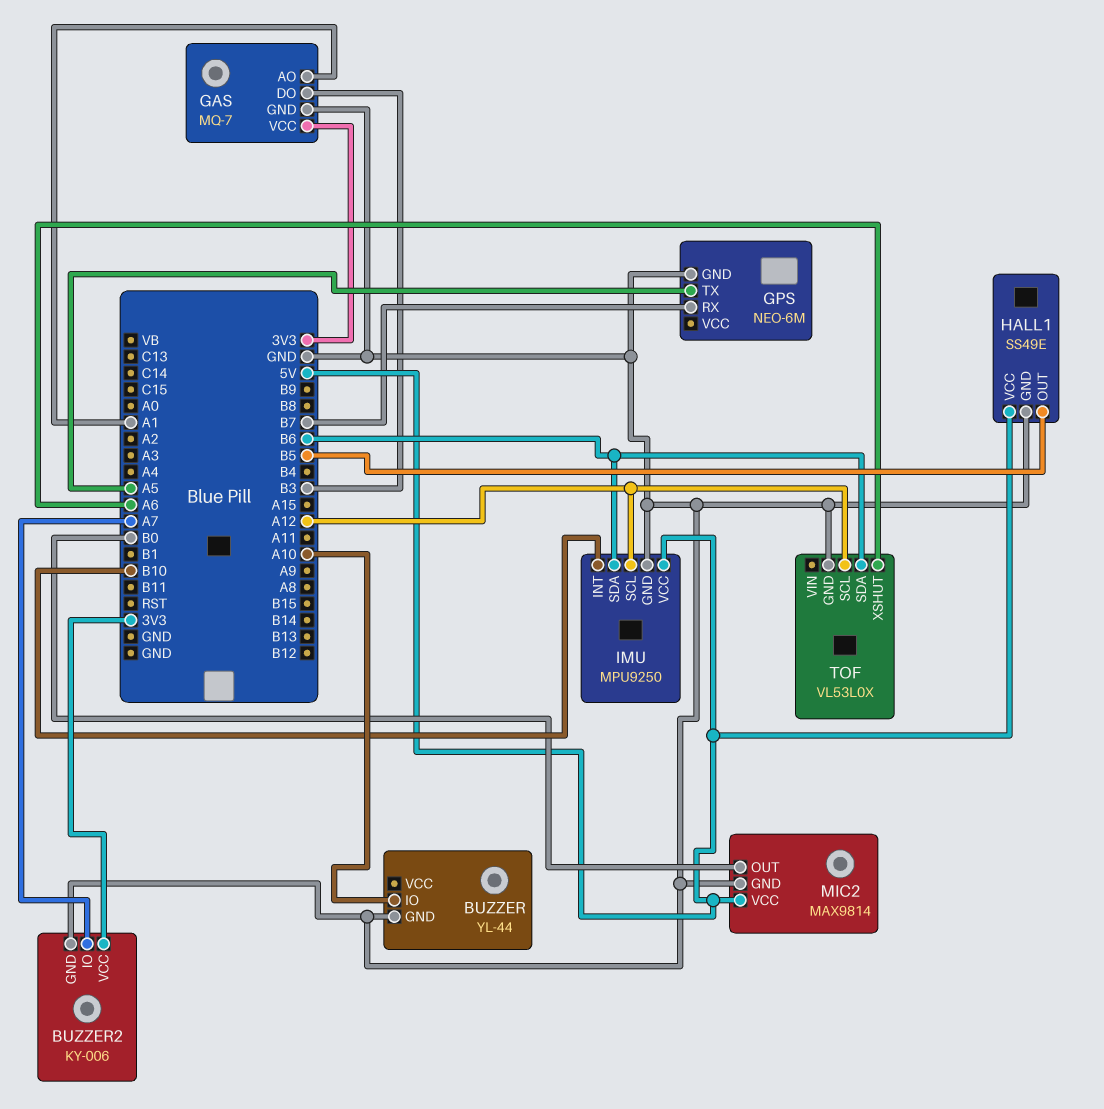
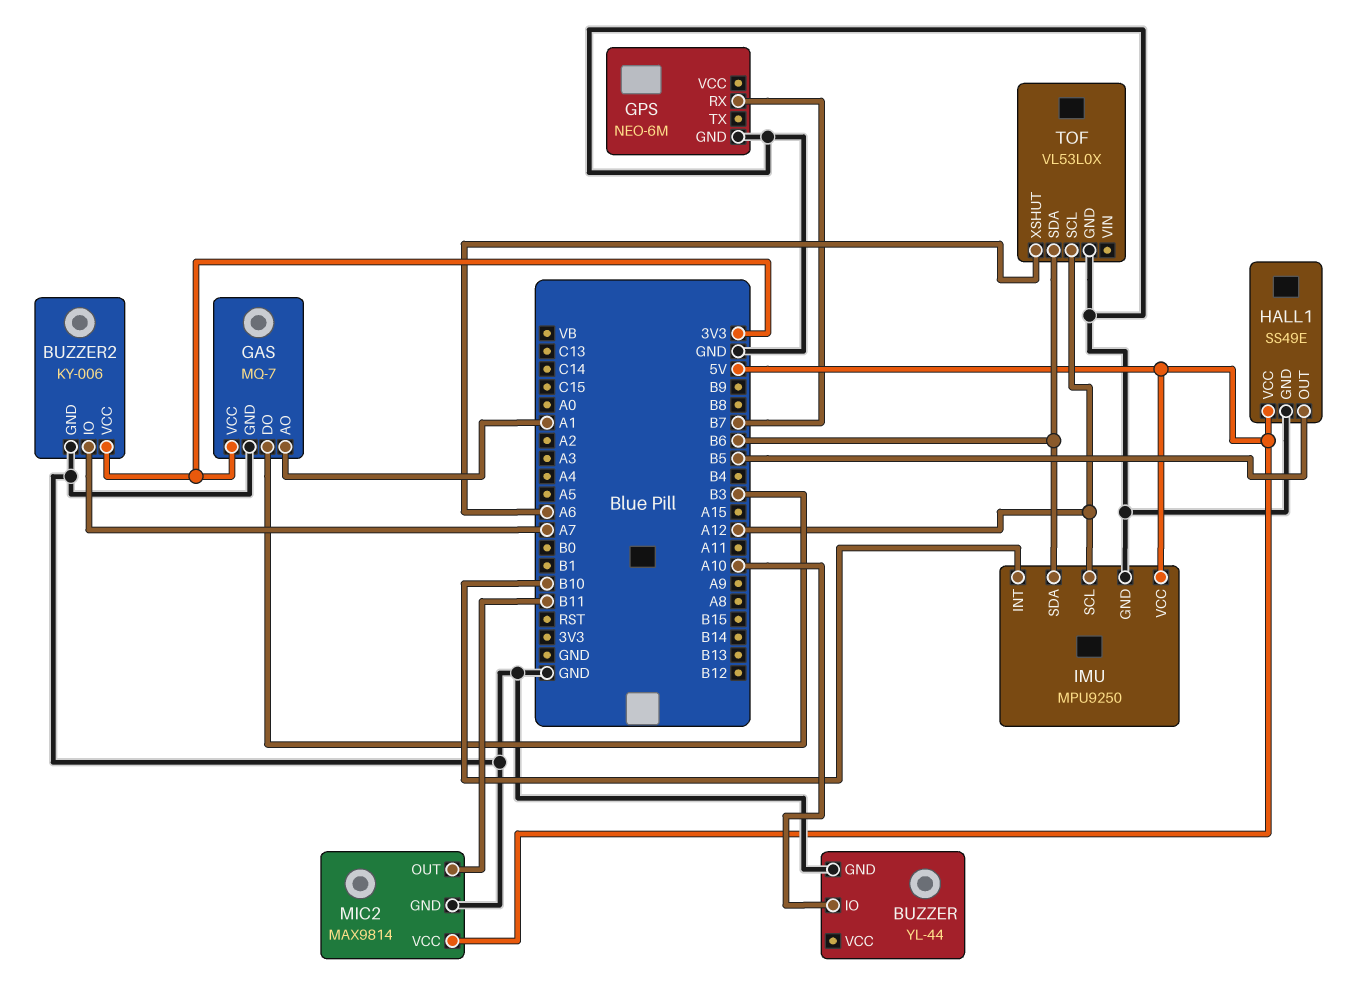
GPS pin TX: A5 -> none
MIC2 pin OUT: B0 -> B11

